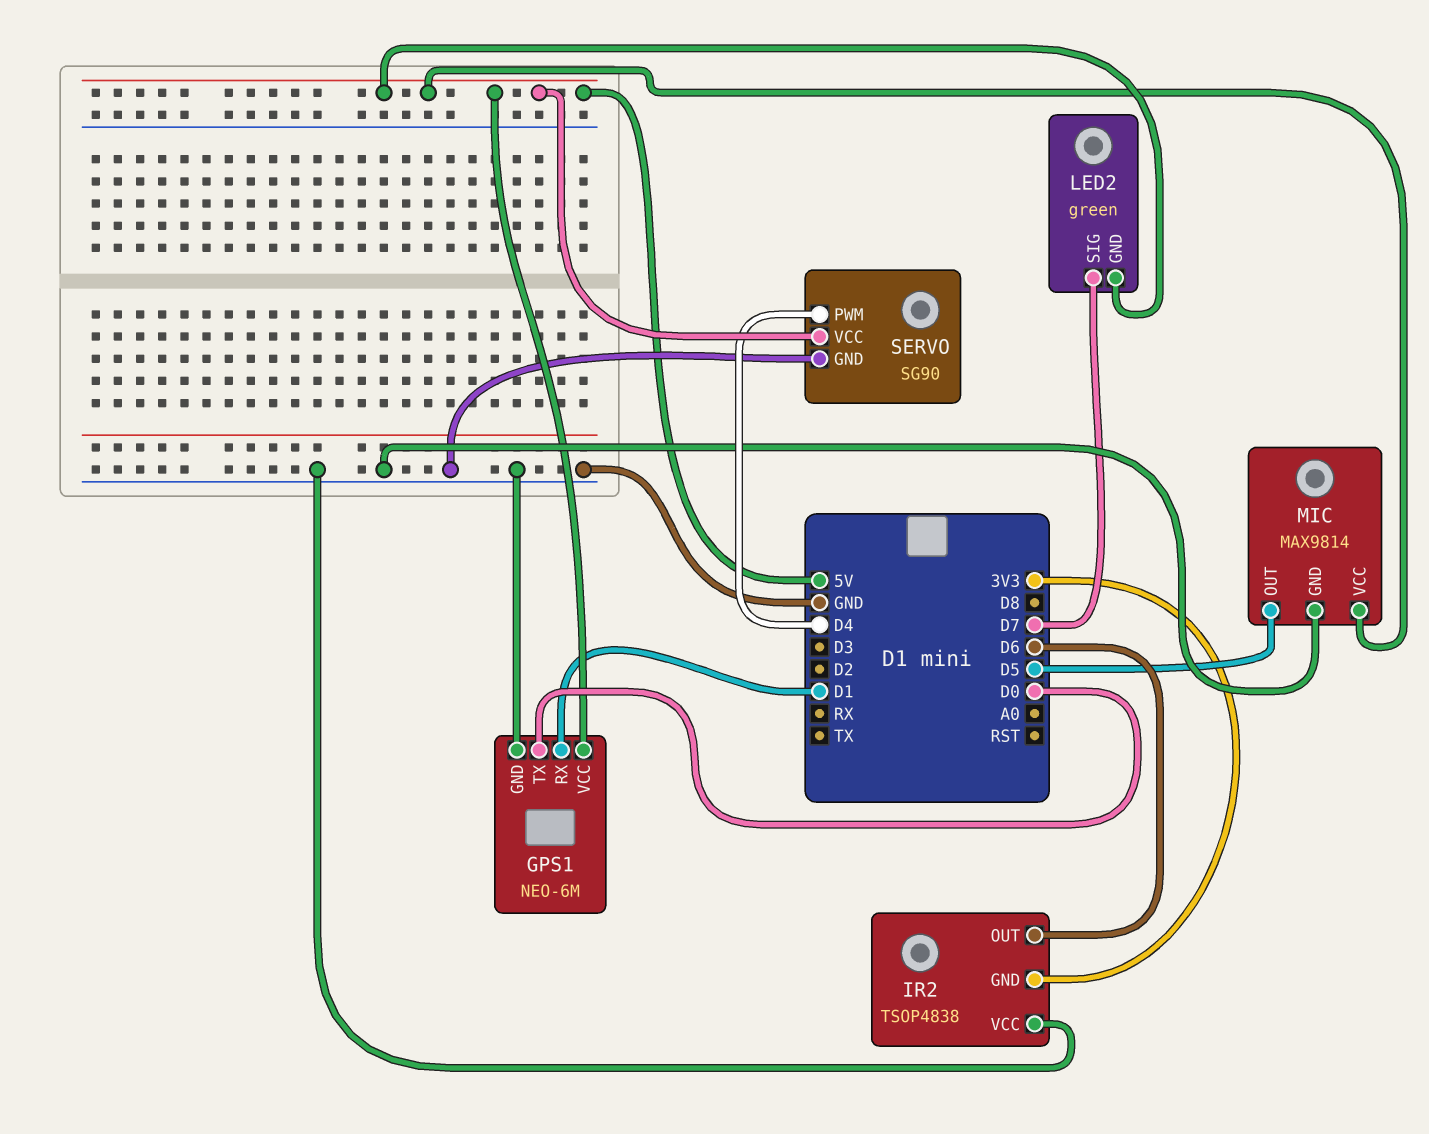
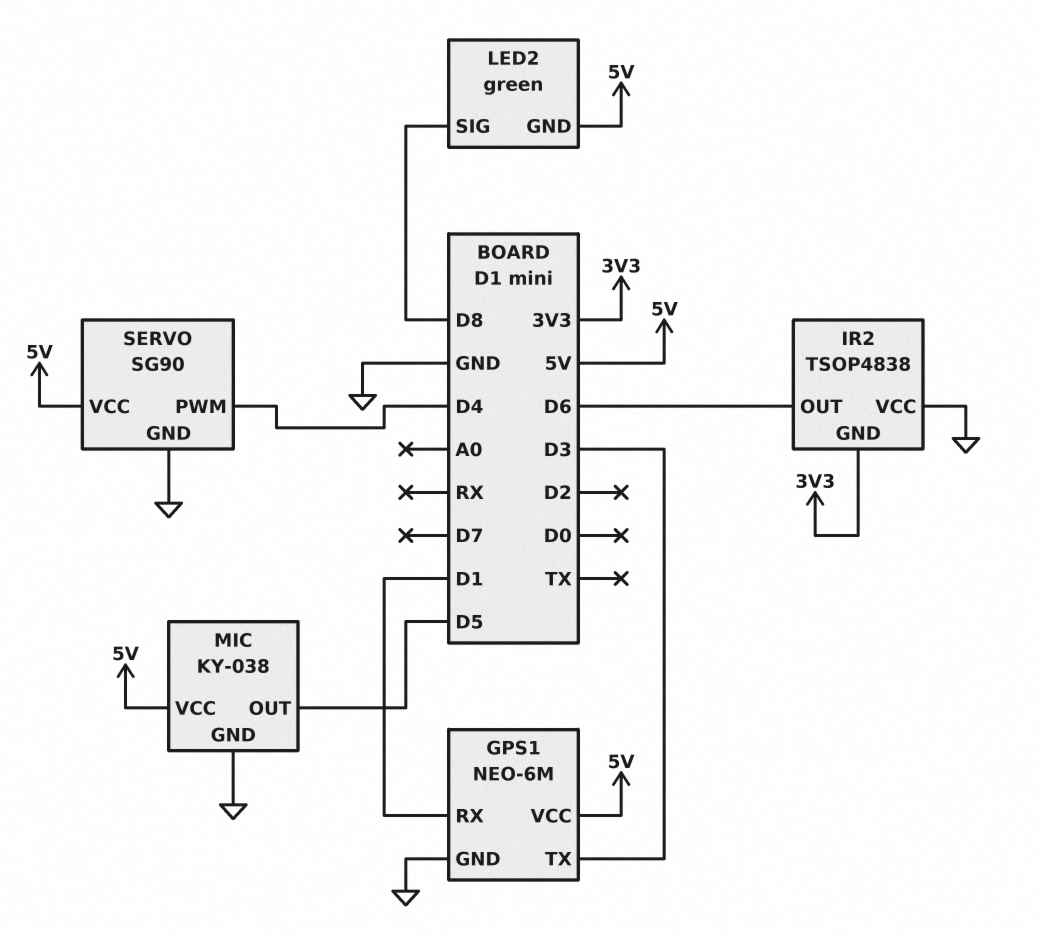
GPS1 pin TX: D0 -> D3
LED2 pin SIG: D7 -> D8
MIC: MAX9814 -> KY-038

